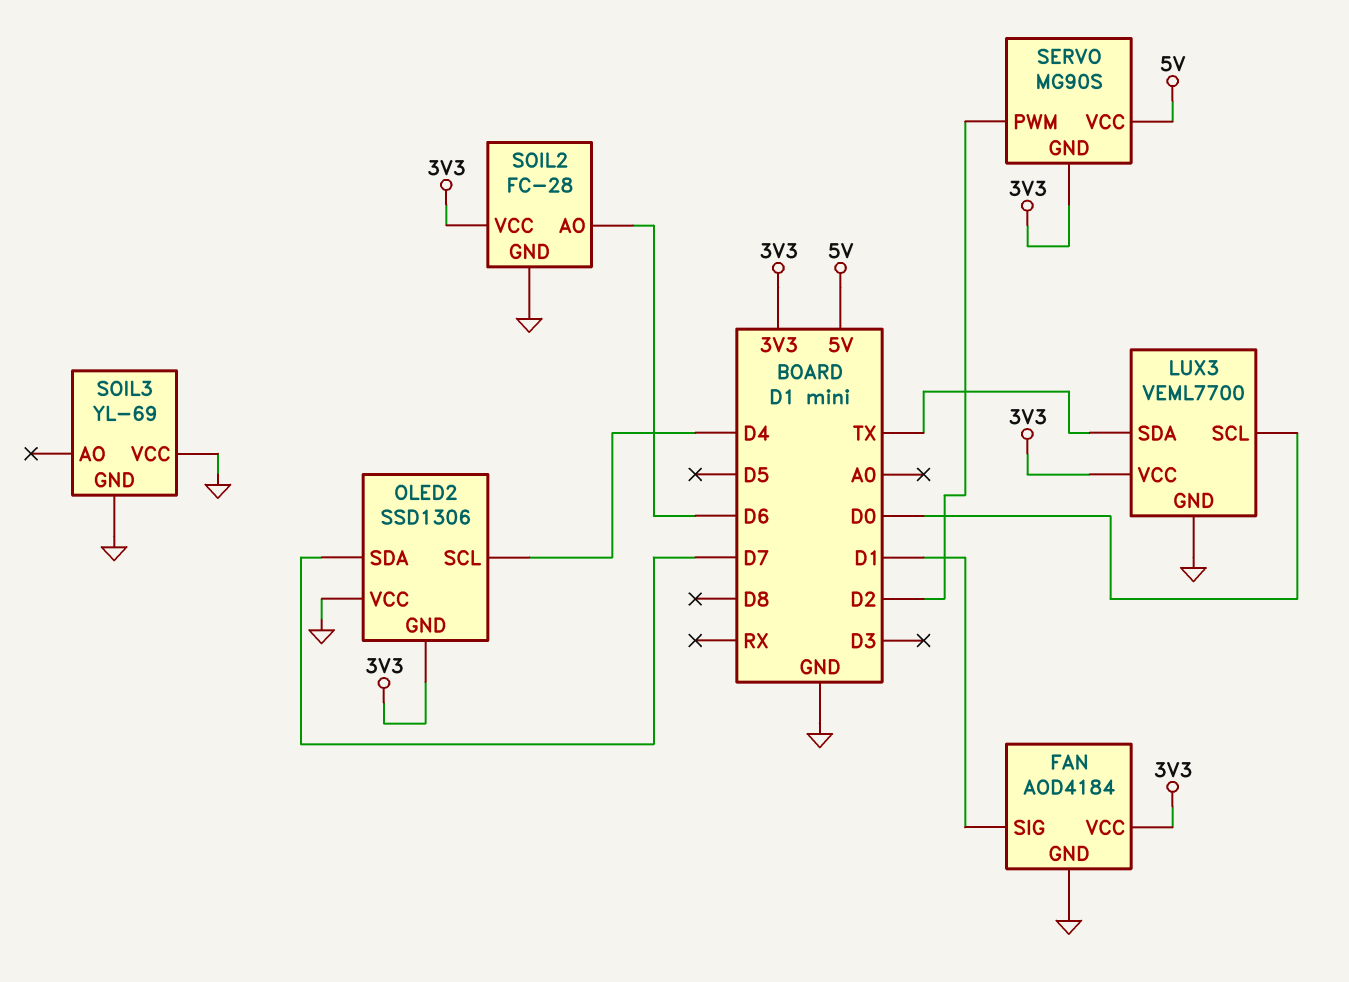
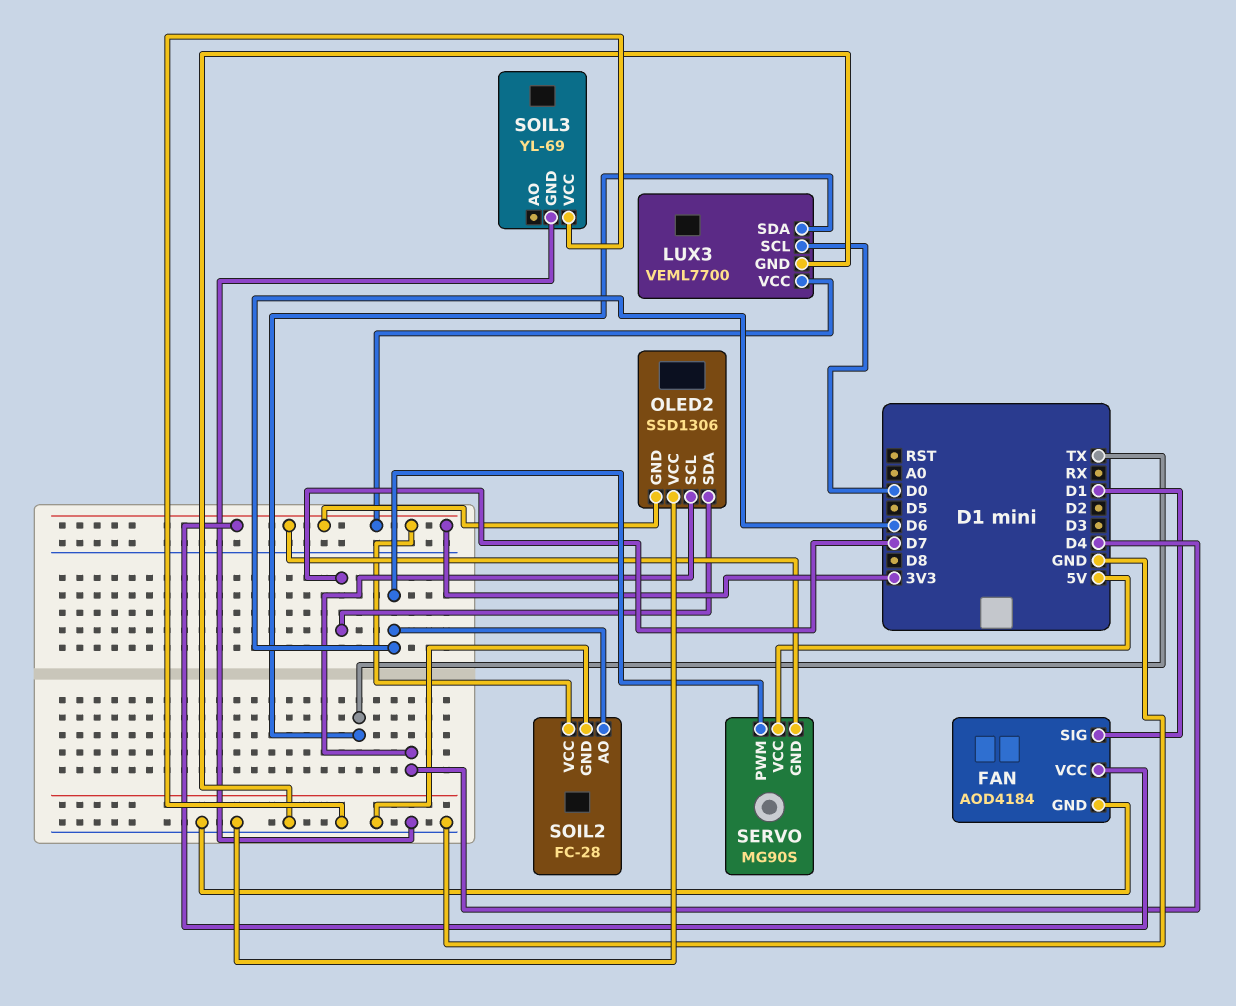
SERVO pin PWM: D2 -> D6

